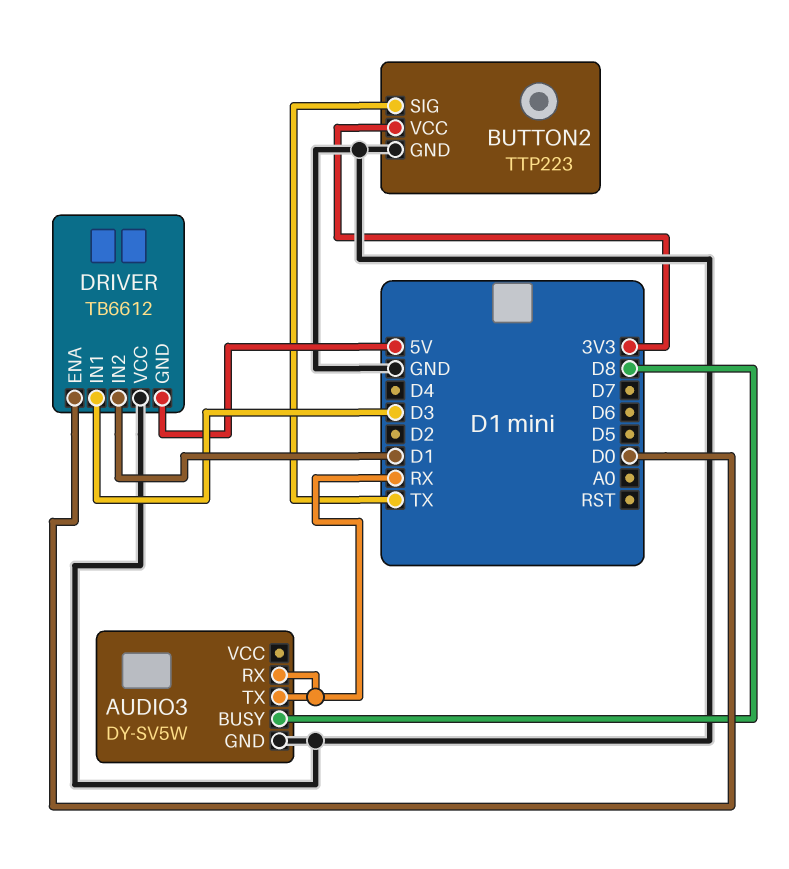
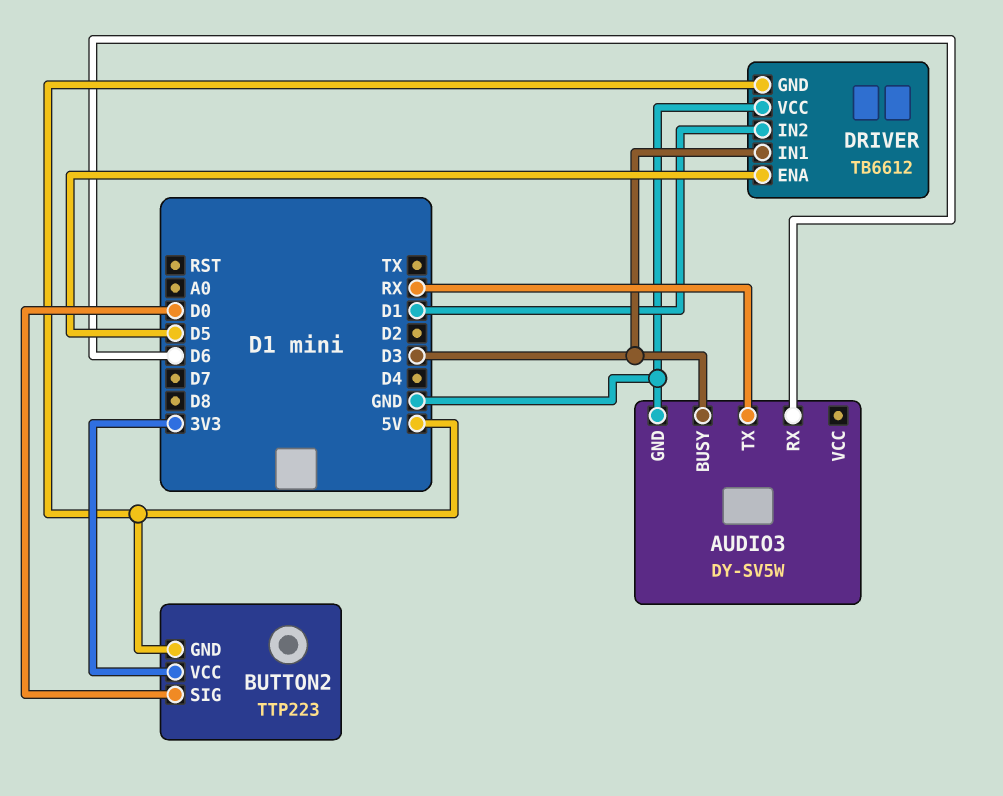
AUDIO3 pin BUSY: D8 -> D3
AUDIO3 pin RX: RX -> D6
BUTTON2 pin GND: GND -> 5V
BUTTON2 pin SIG: TX -> D0
DRIVER pin ENA: D0 -> D5

